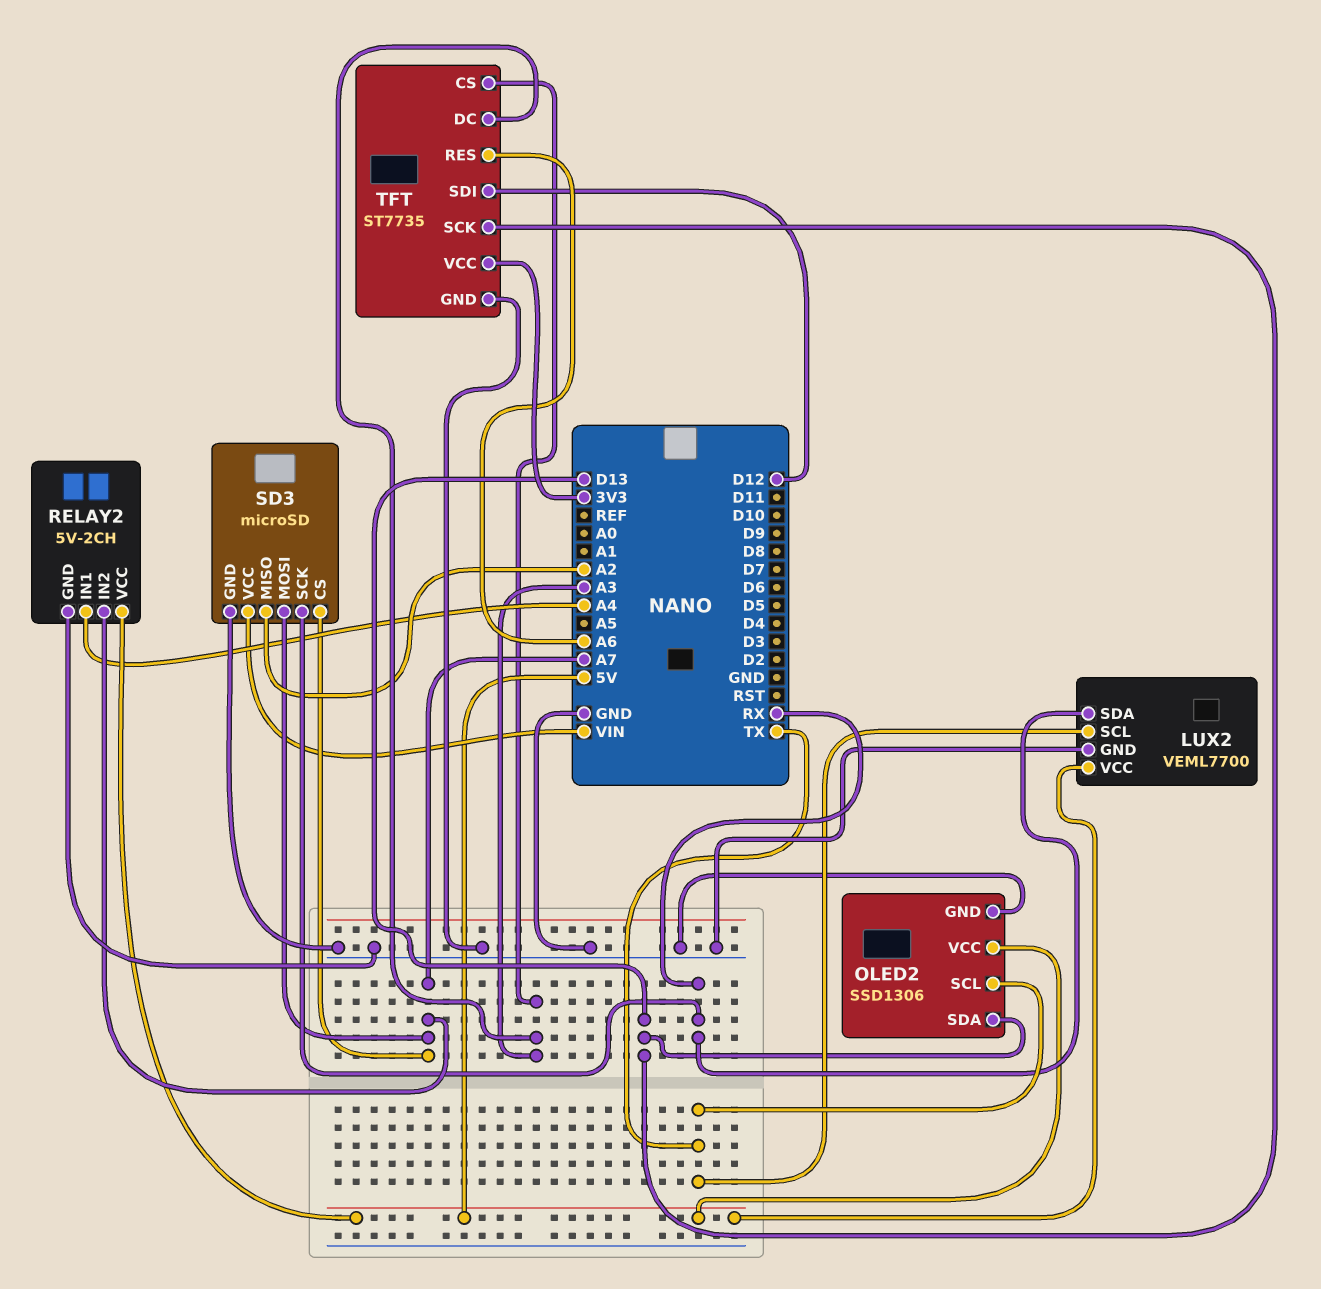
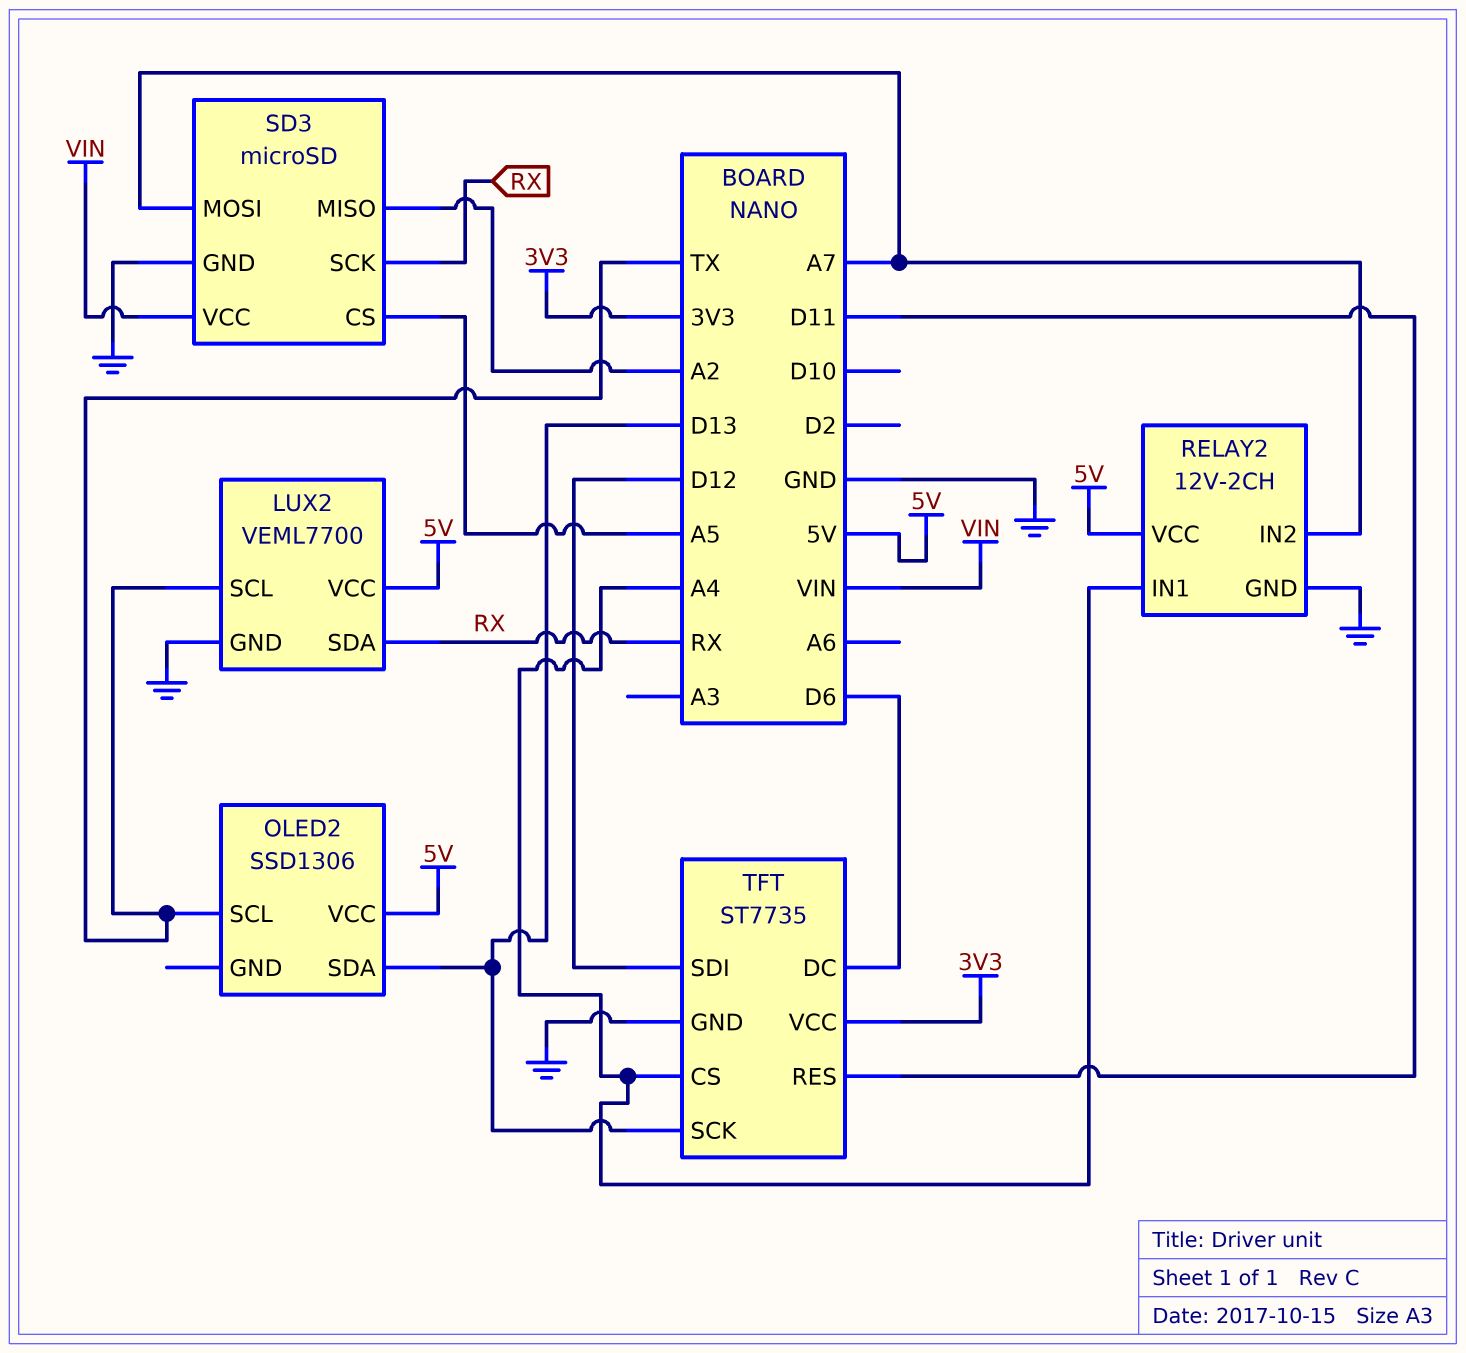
OLED2 pin GND: GND -> none
RELAY2: 5V-2CH -> 12V-2CH
SD3 pin CS: A7 -> A5
TFT pin CS: A3 -> A4
TFT pin DC: A3 -> D6
TFT pin RES: A6 -> D11

